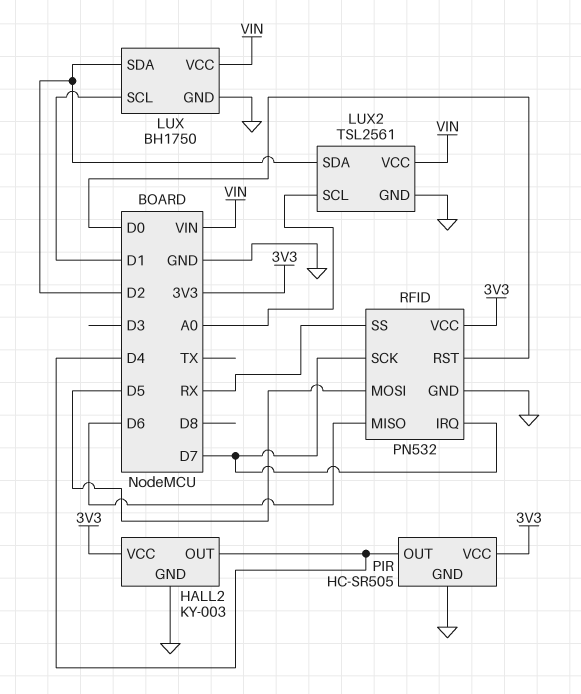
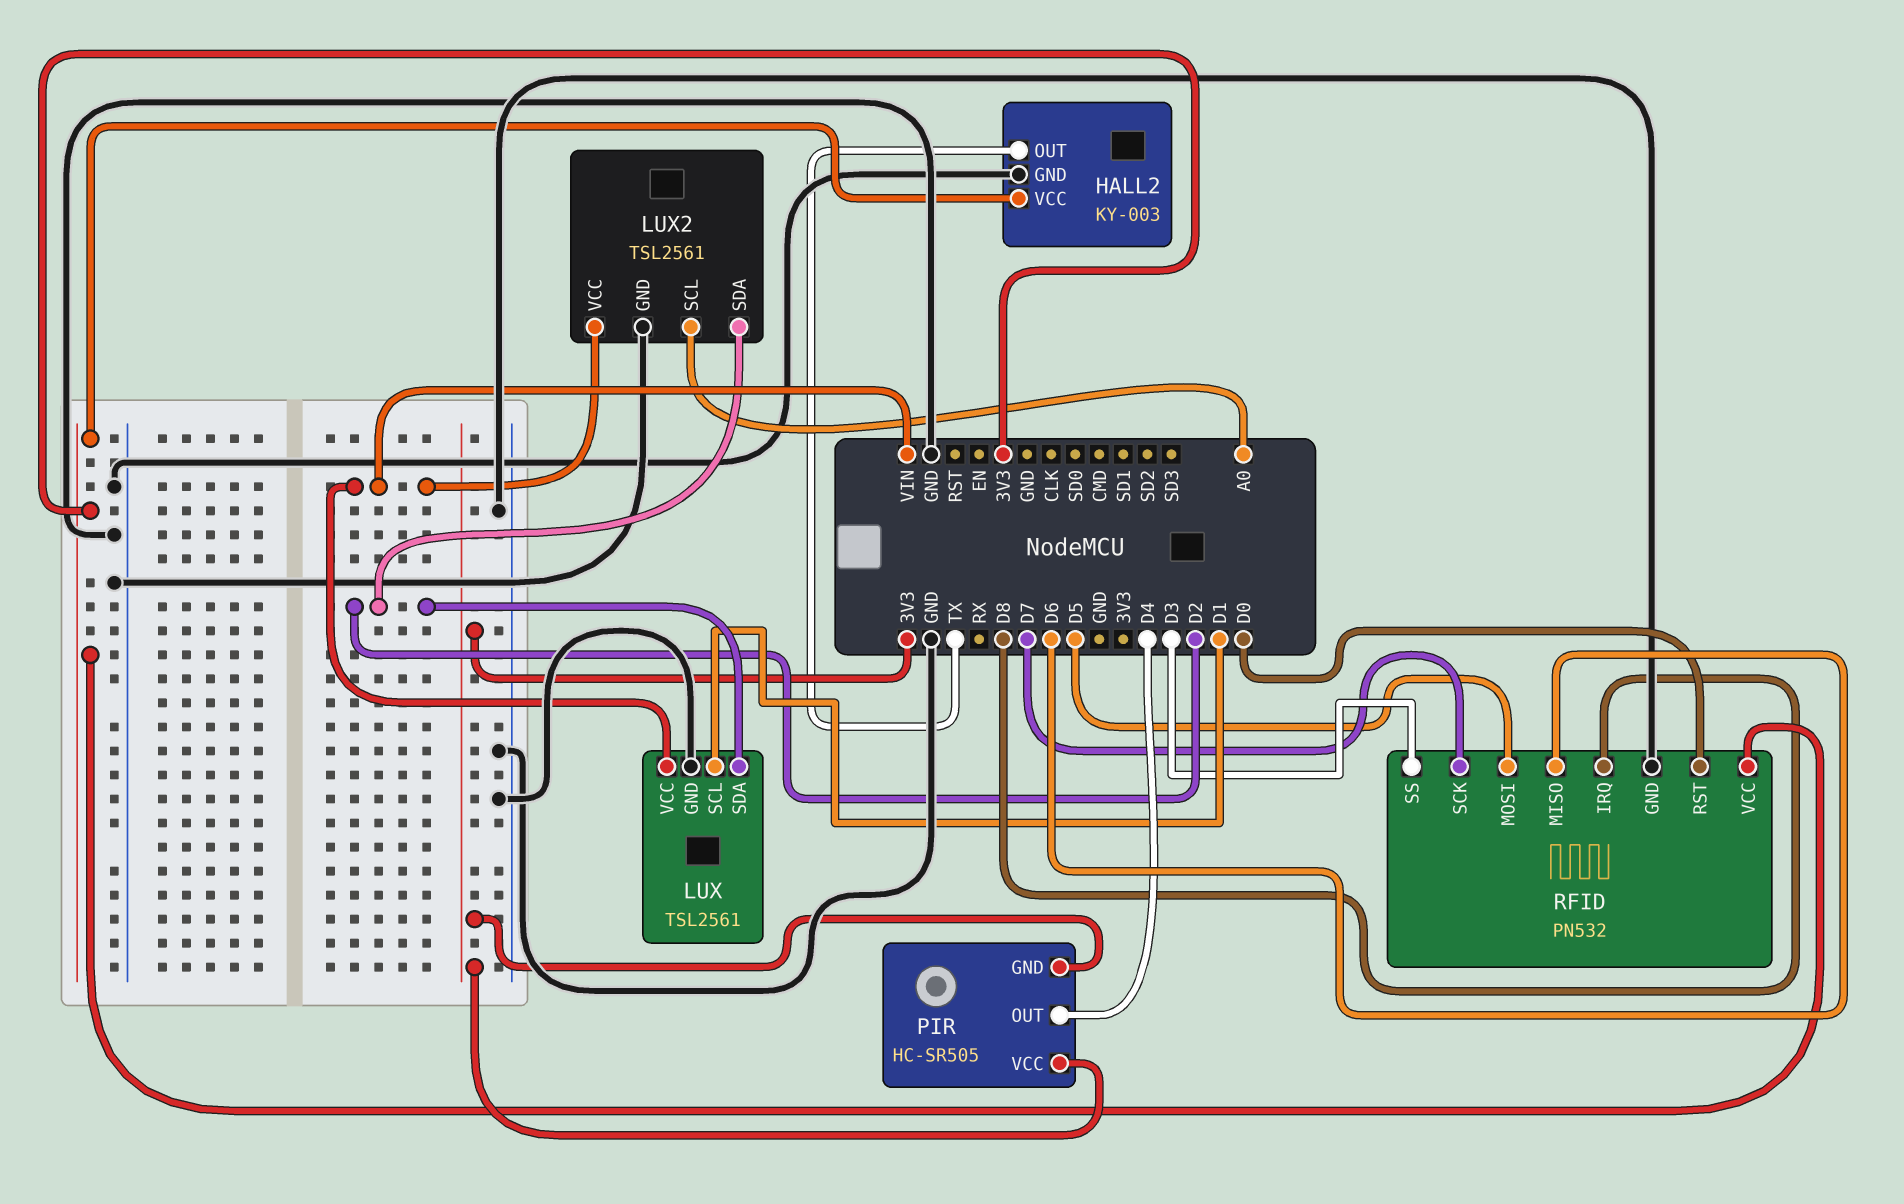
HALL2 pin OUT: D4 -> TX
LUX: BH1750 -> TSL2561
PIR pin GND: GND -> 3V3
RFID pin IRQ: D7 -> D8
RFID pin SS: RX -> D3

